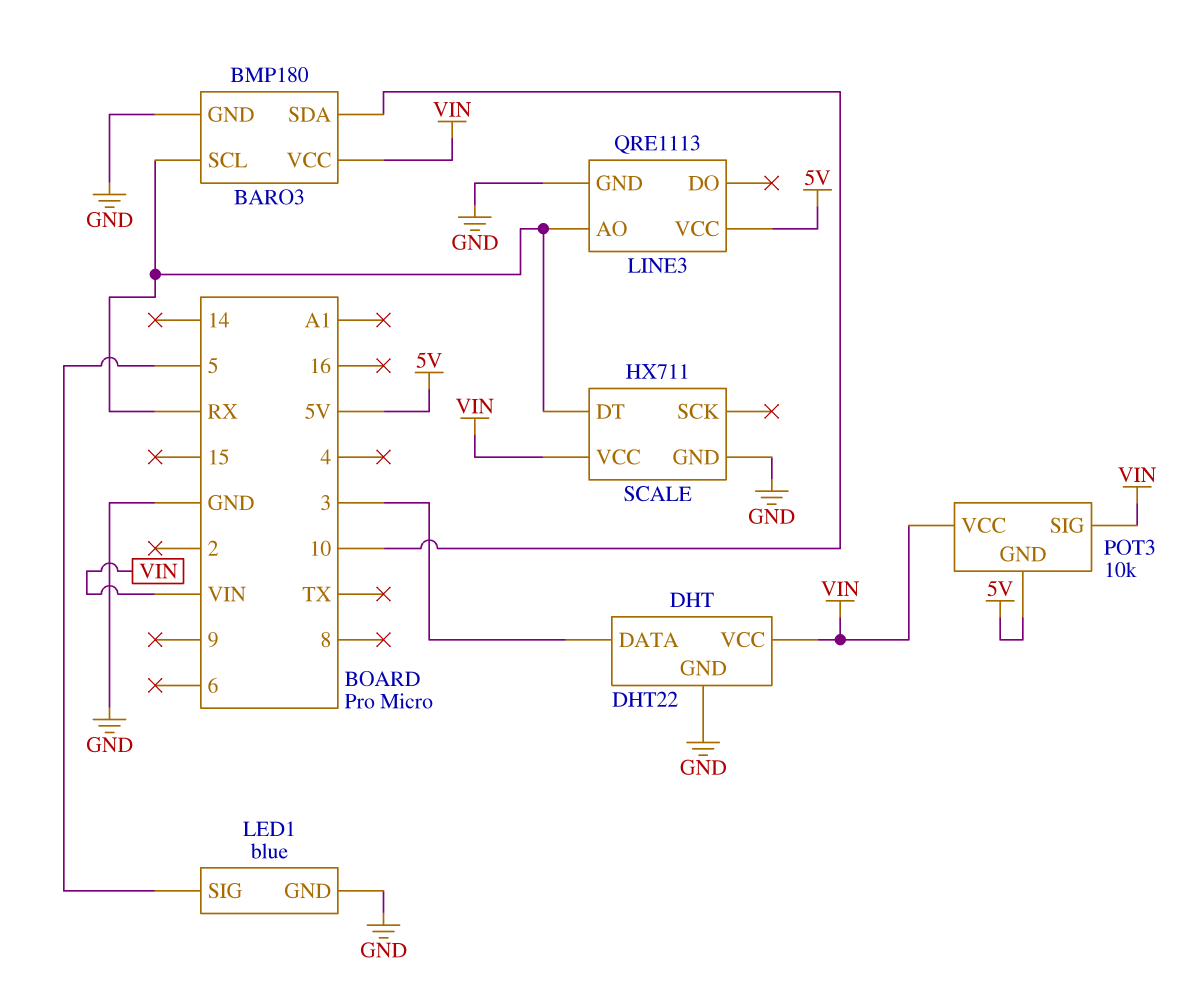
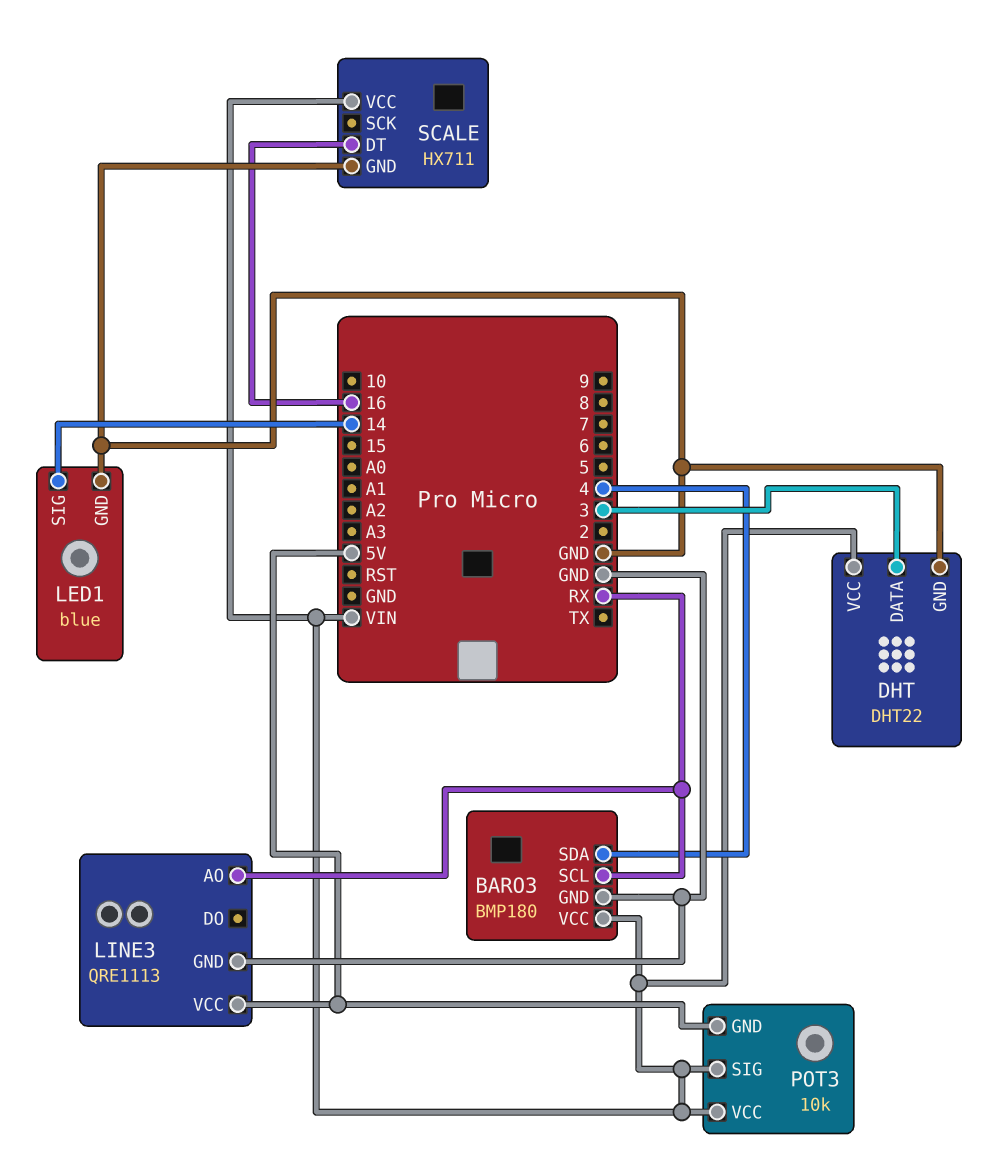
BARO3 pin SDA: 10 -> 4
LED1 pin SIG: 5 -> 14
SCALE pin DT: RX -> 16

